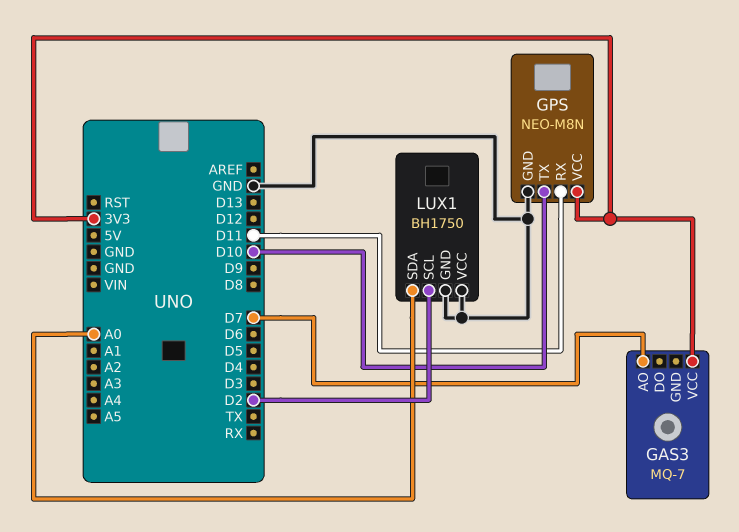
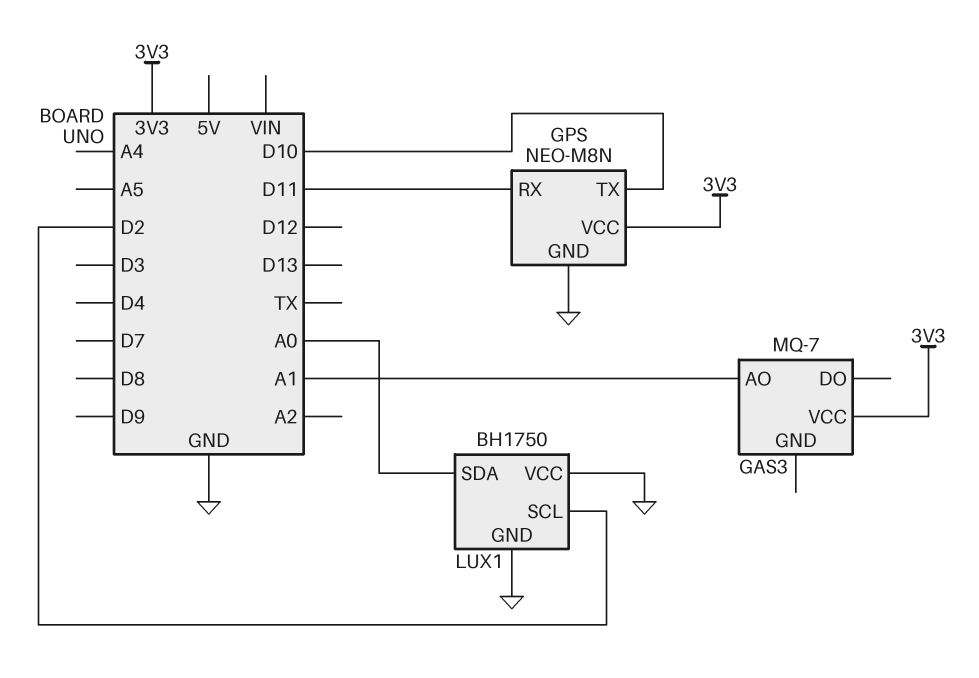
GAS3 pin AO: D7 -> A1

